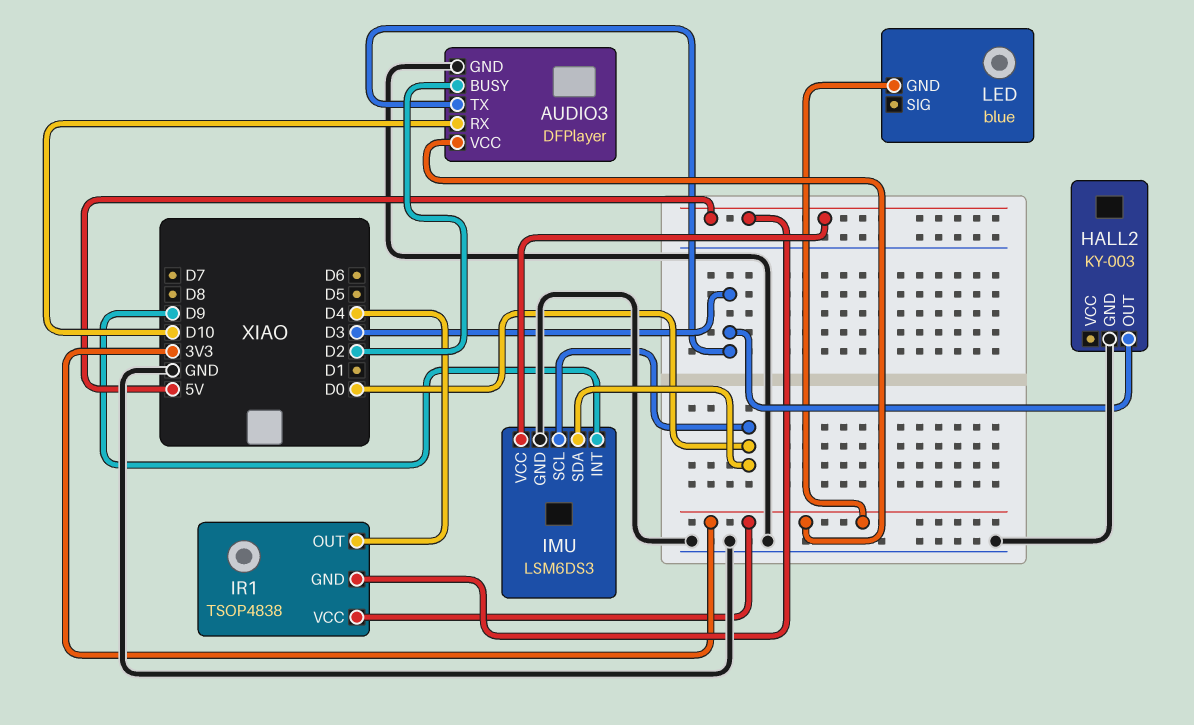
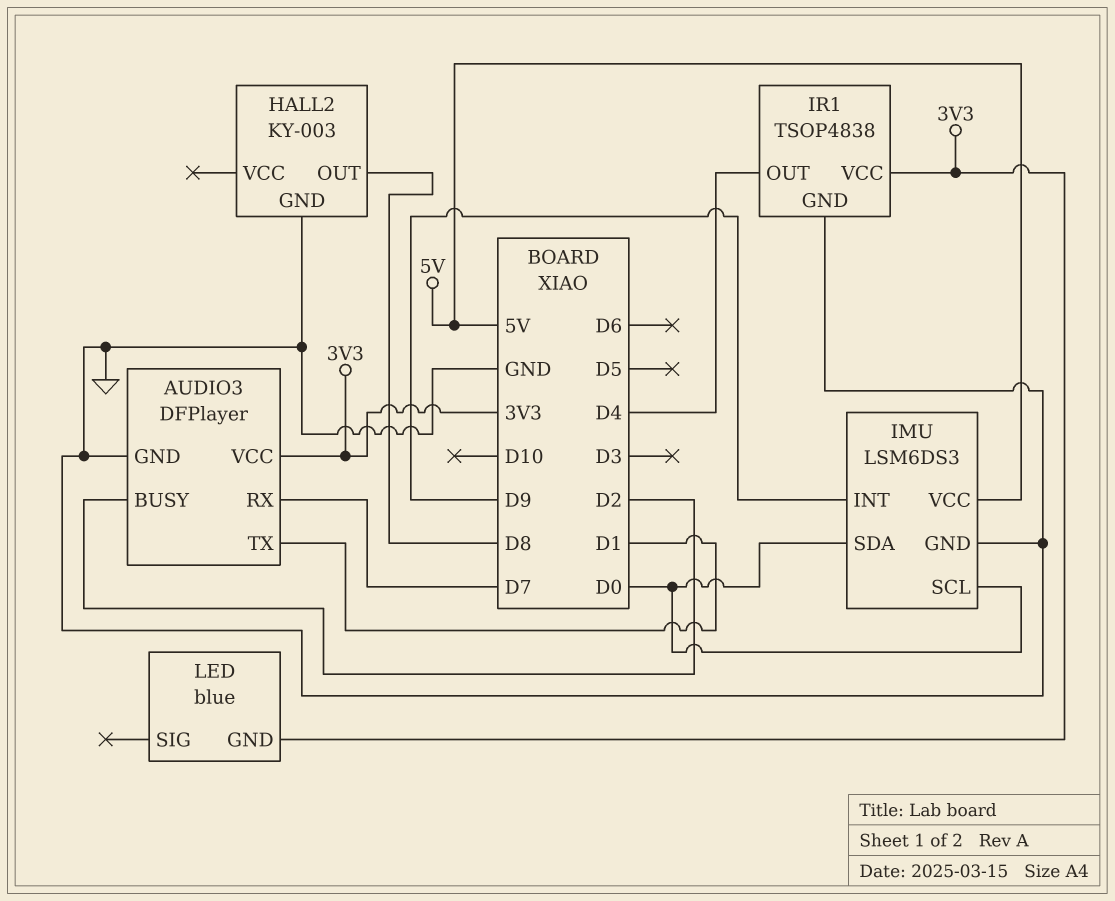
AUDIO3 pin RX: D10 -> D7
AUDIO3 pin TX: D3 -> D1
HALL2 pin OUT: D3 -> D8
IR1 pin GND: 5V -> GND

